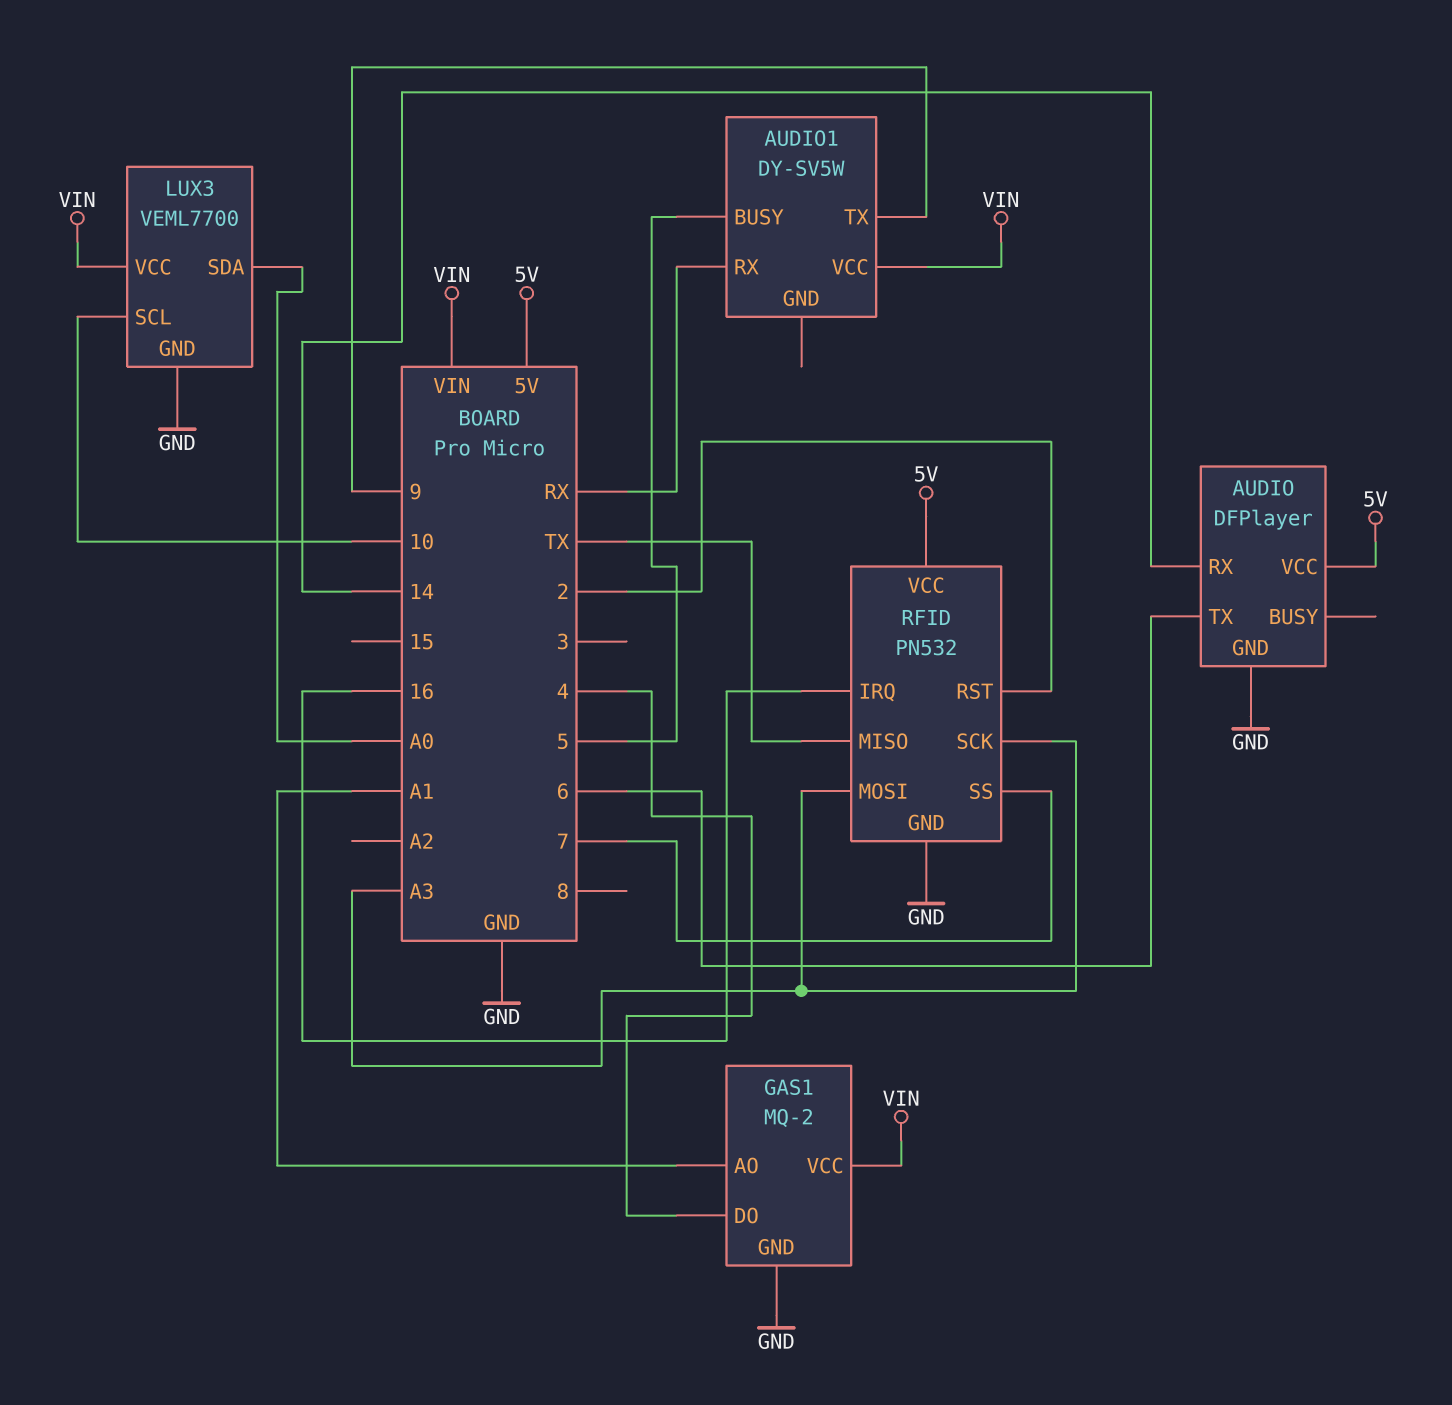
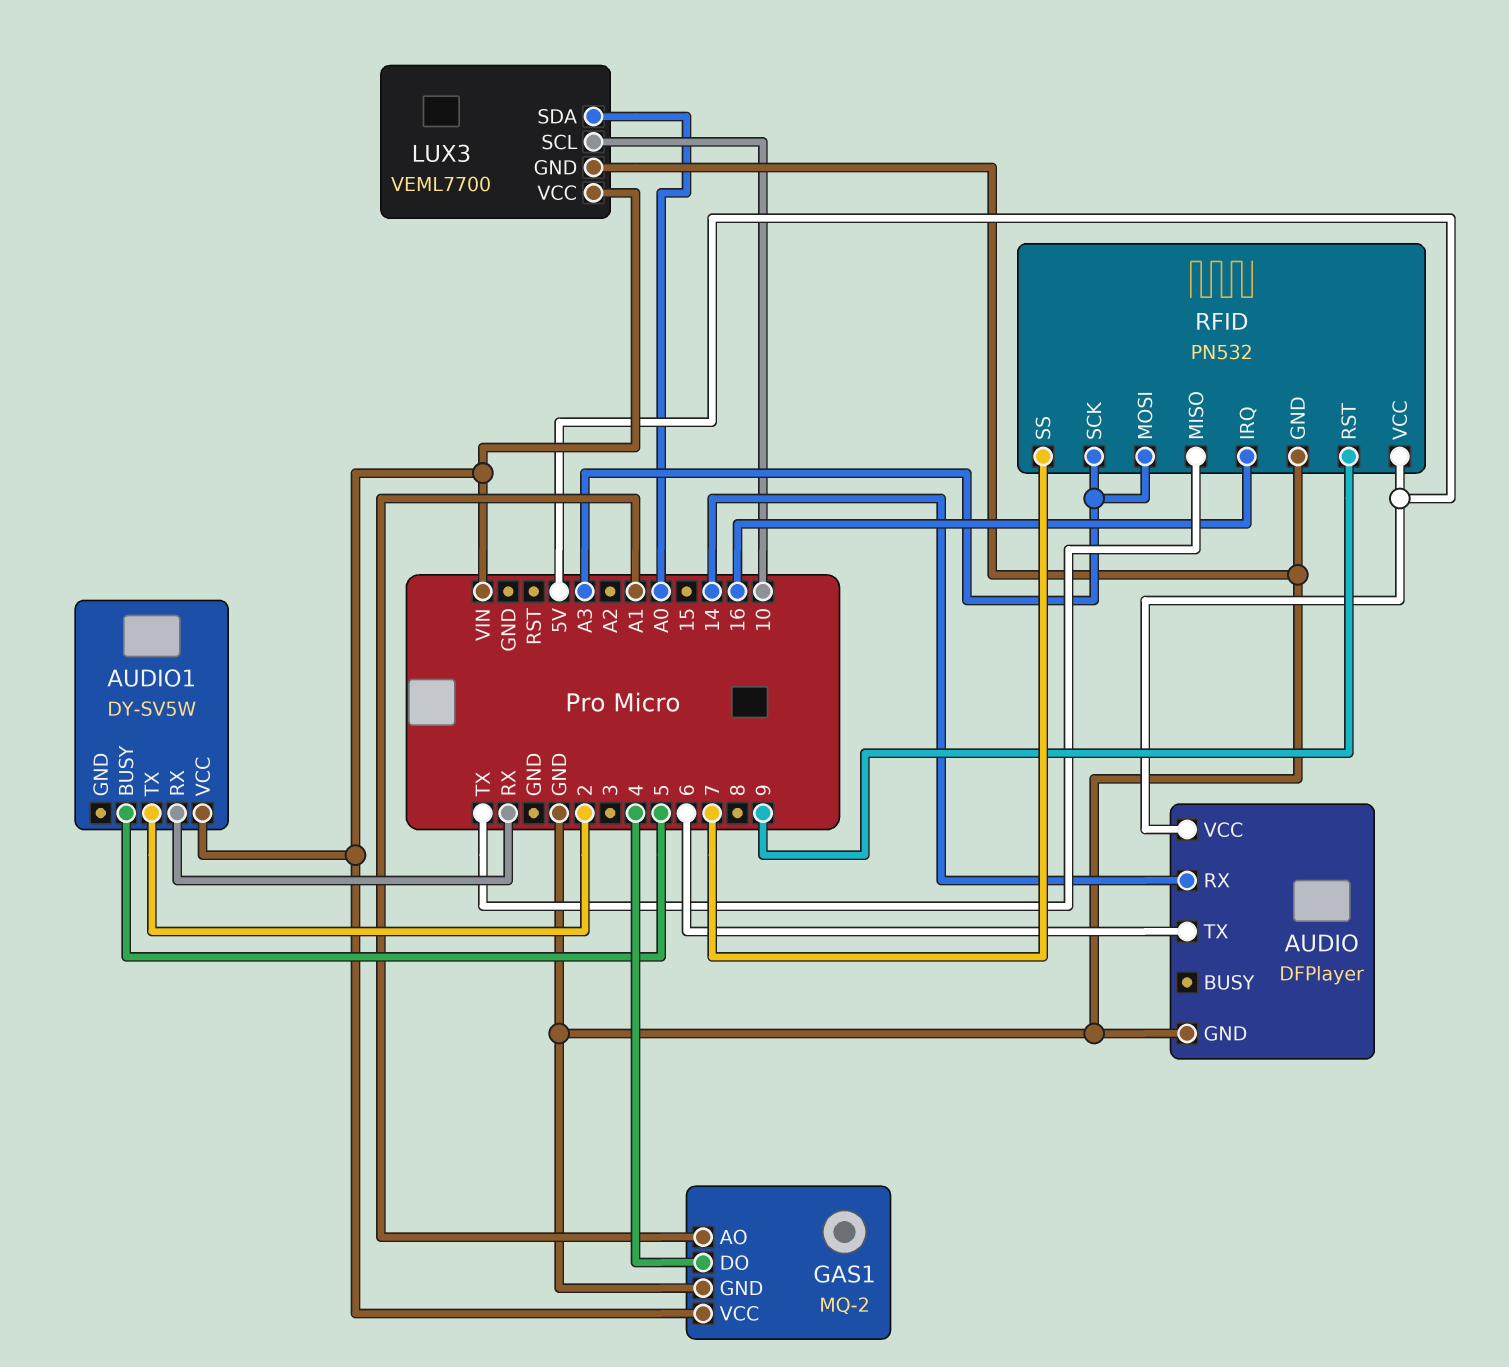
AUDIO1 pin TX: 9 -> 2
RFID pin RST: 2 -> 9

